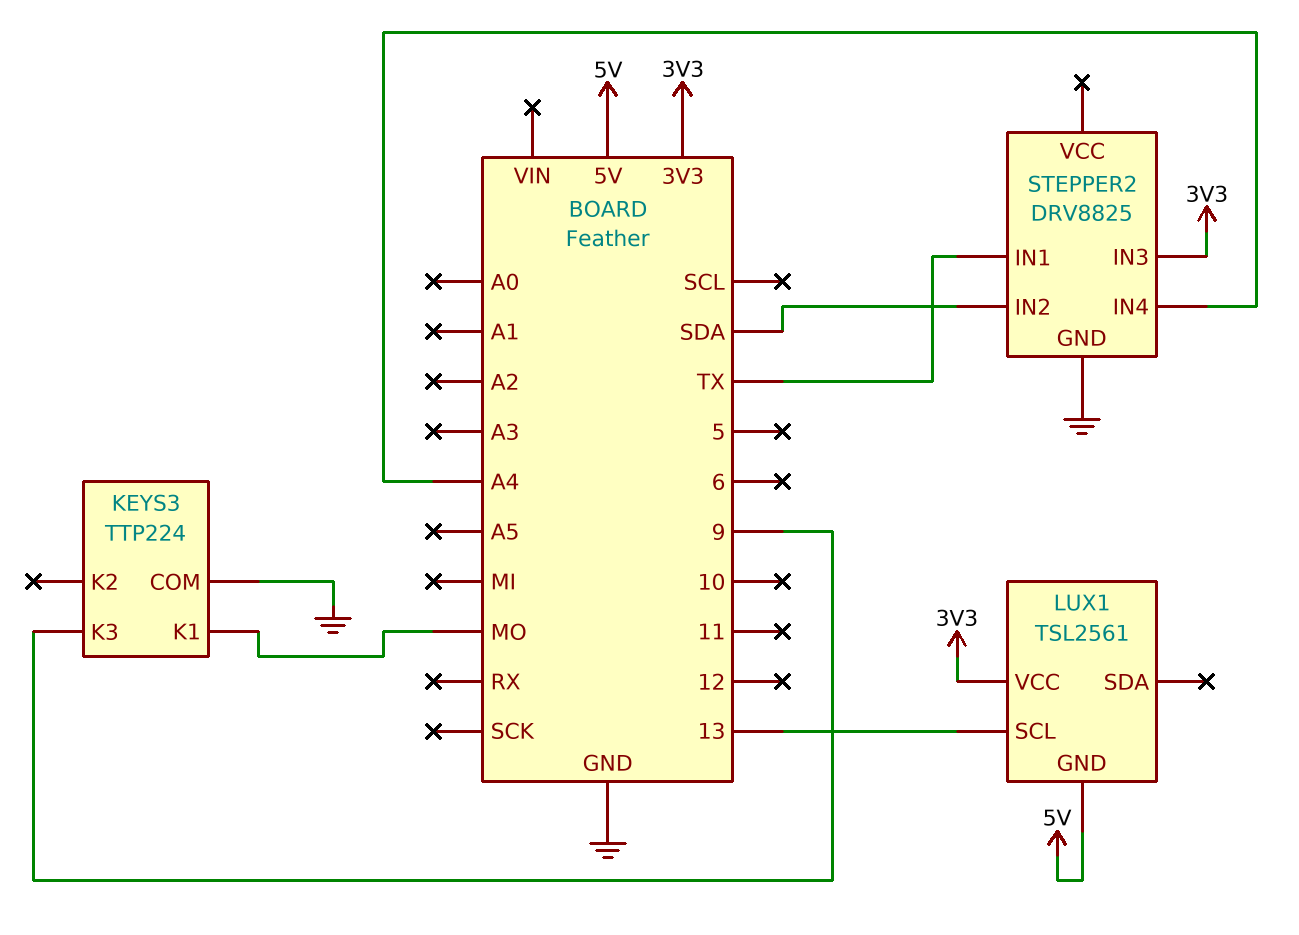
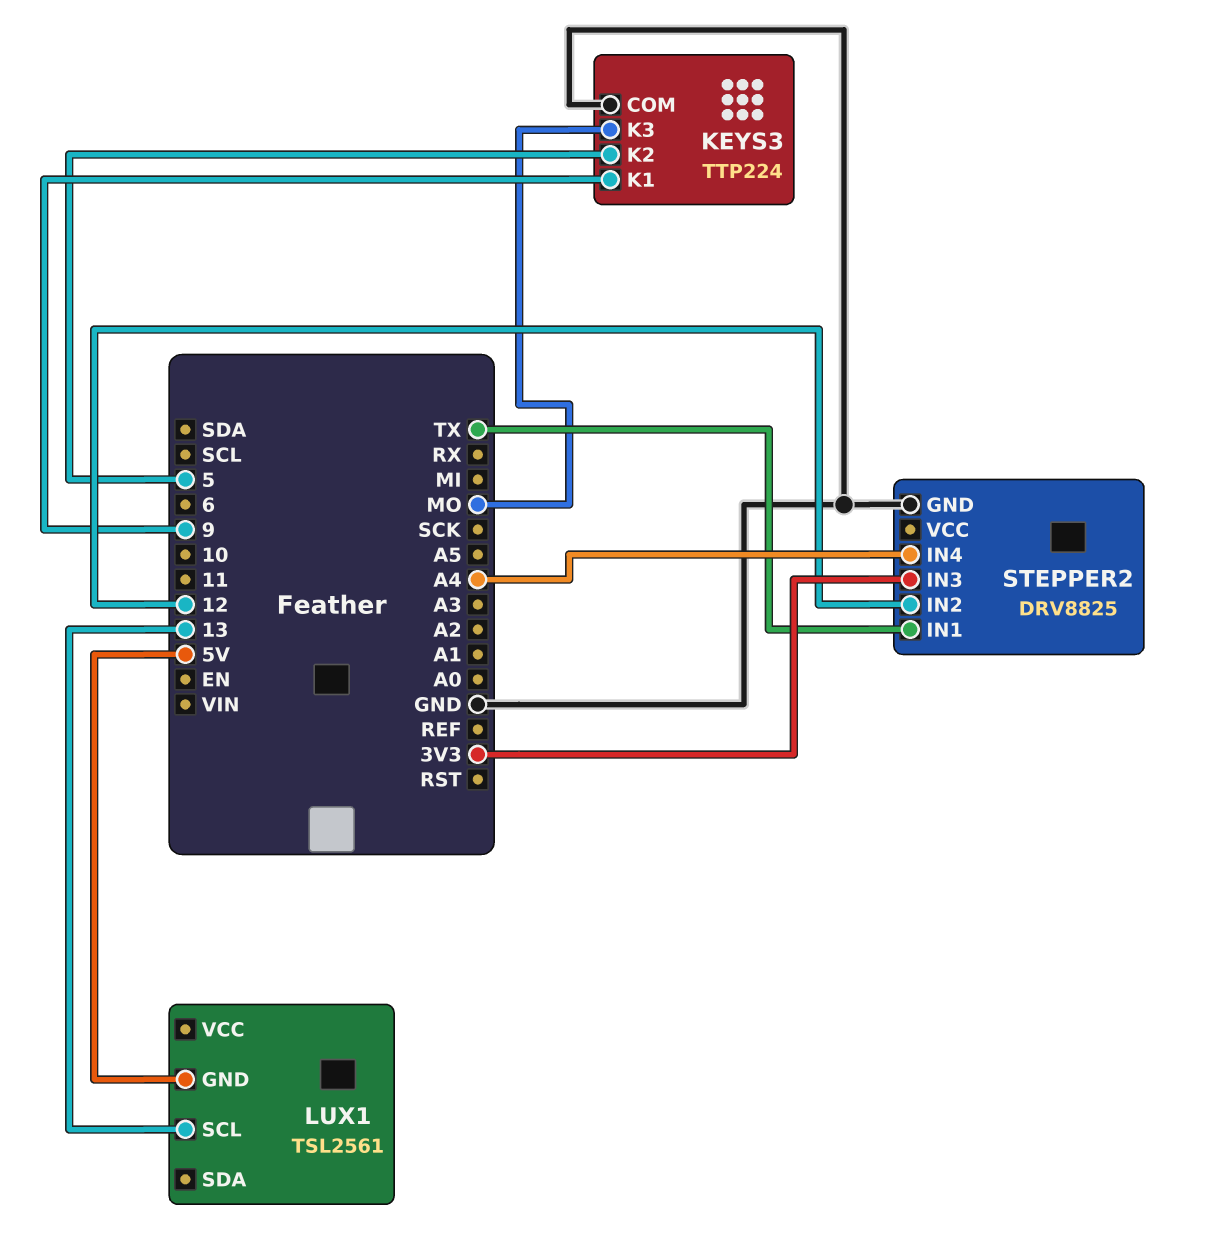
KEYS3 pin K1: MO -> 9
KEYS3 pin K2: none -> 5
KEYS3 pin K3: 9 -> MO
LUX1 pin VCC: 3V3 -> none
STEPPER2 pin IN2: SDA -> 12

